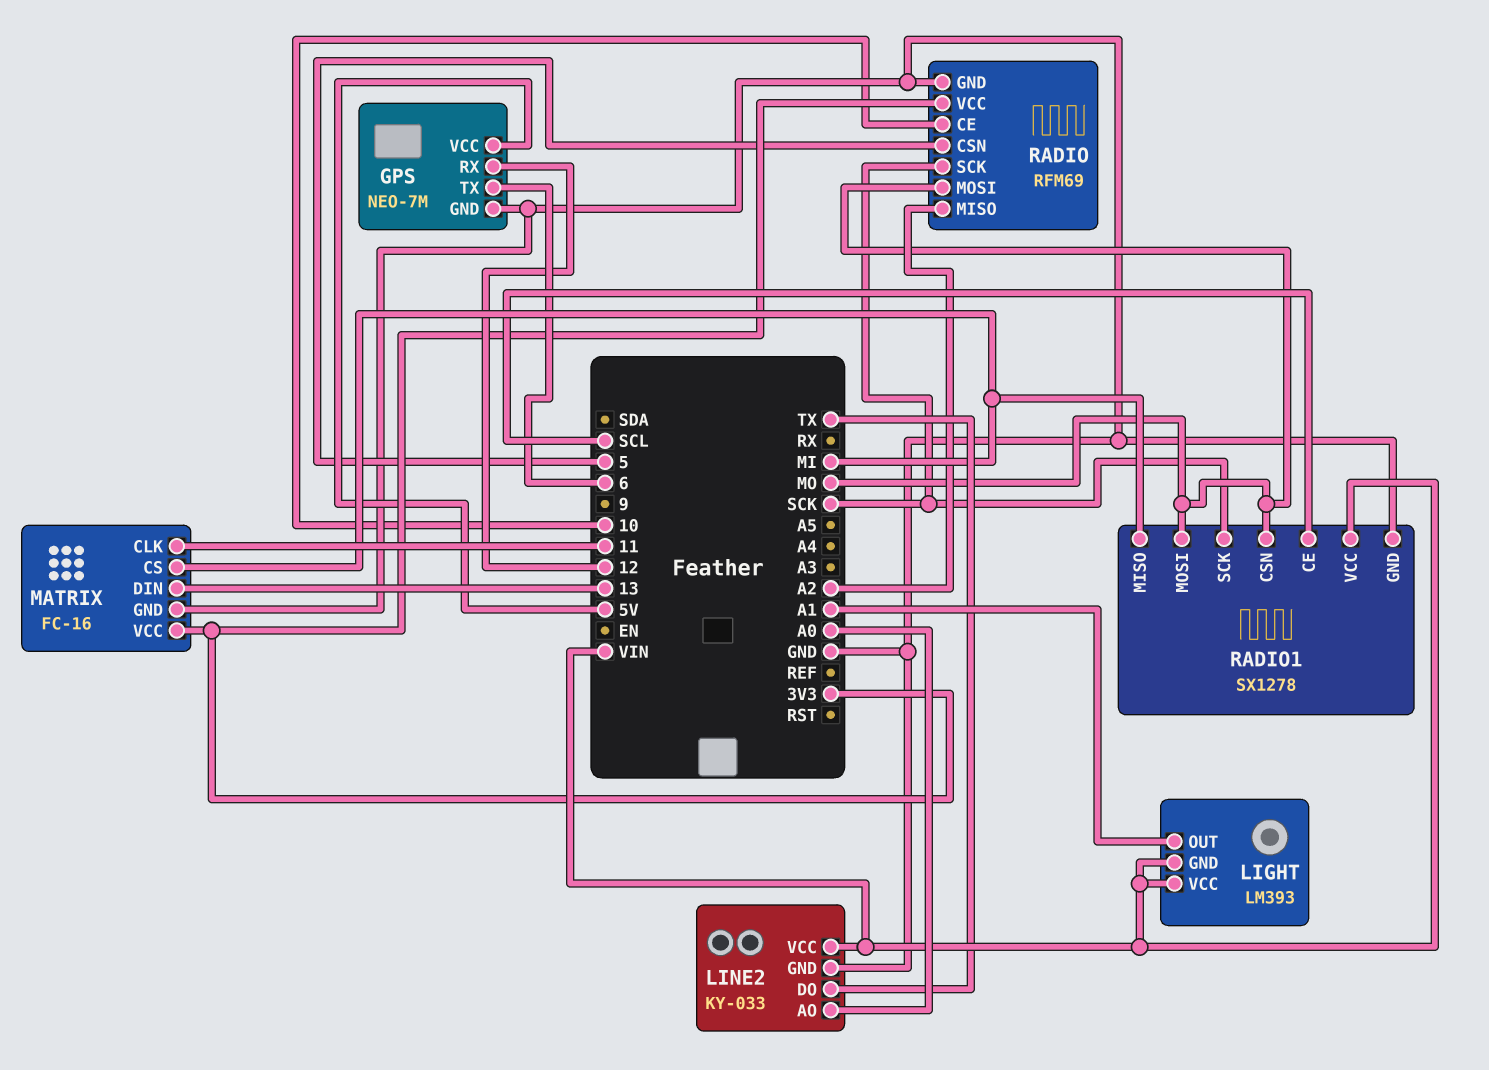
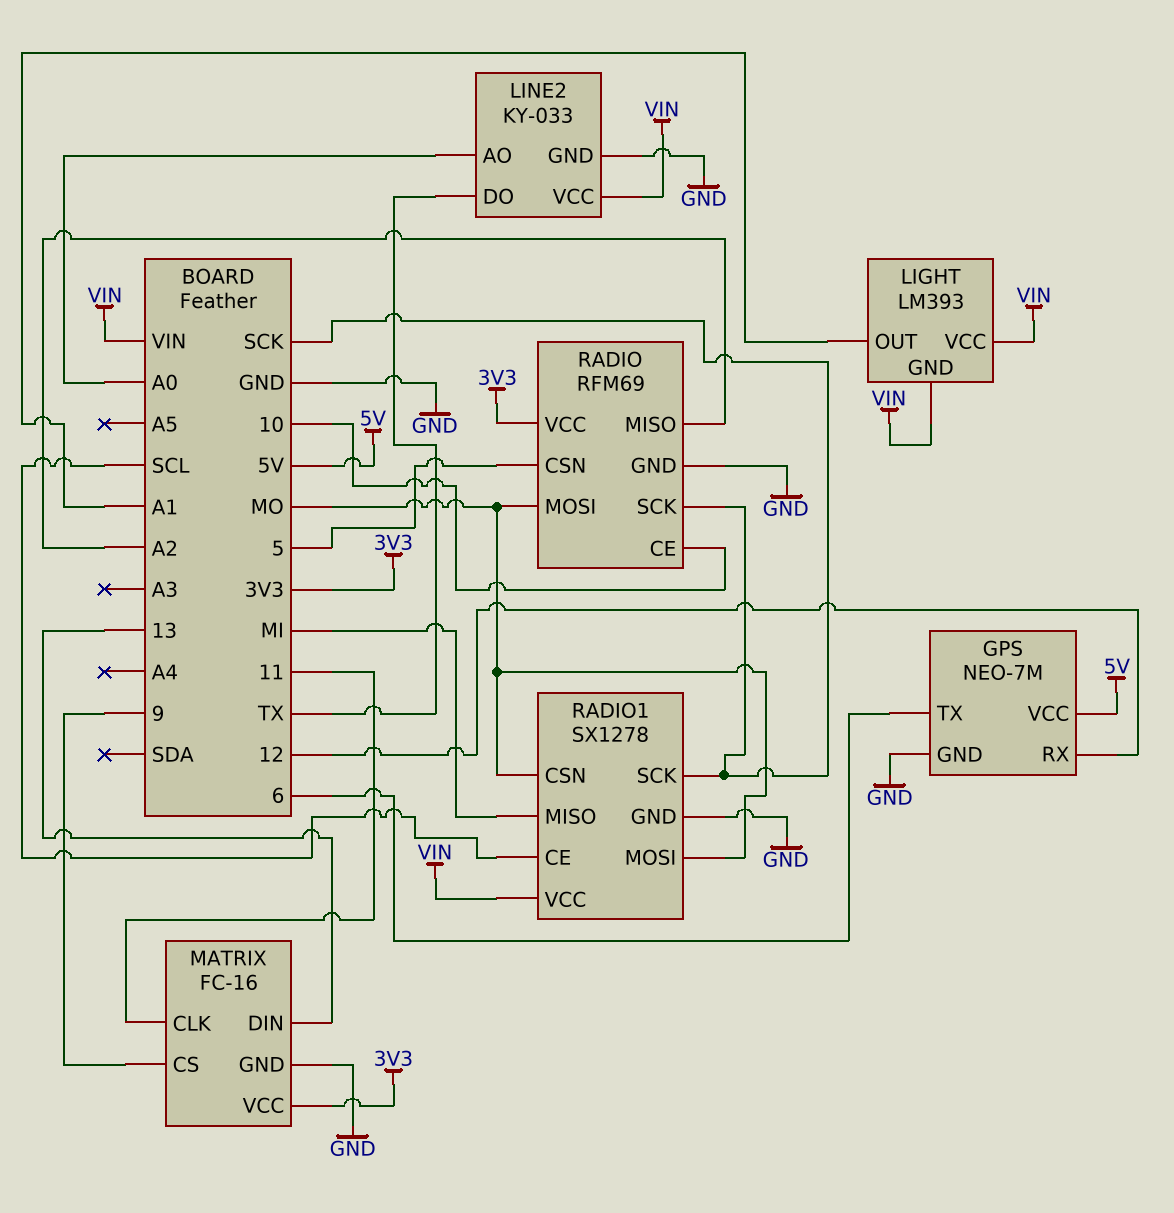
MATRIX pin CS: MI -> 9

